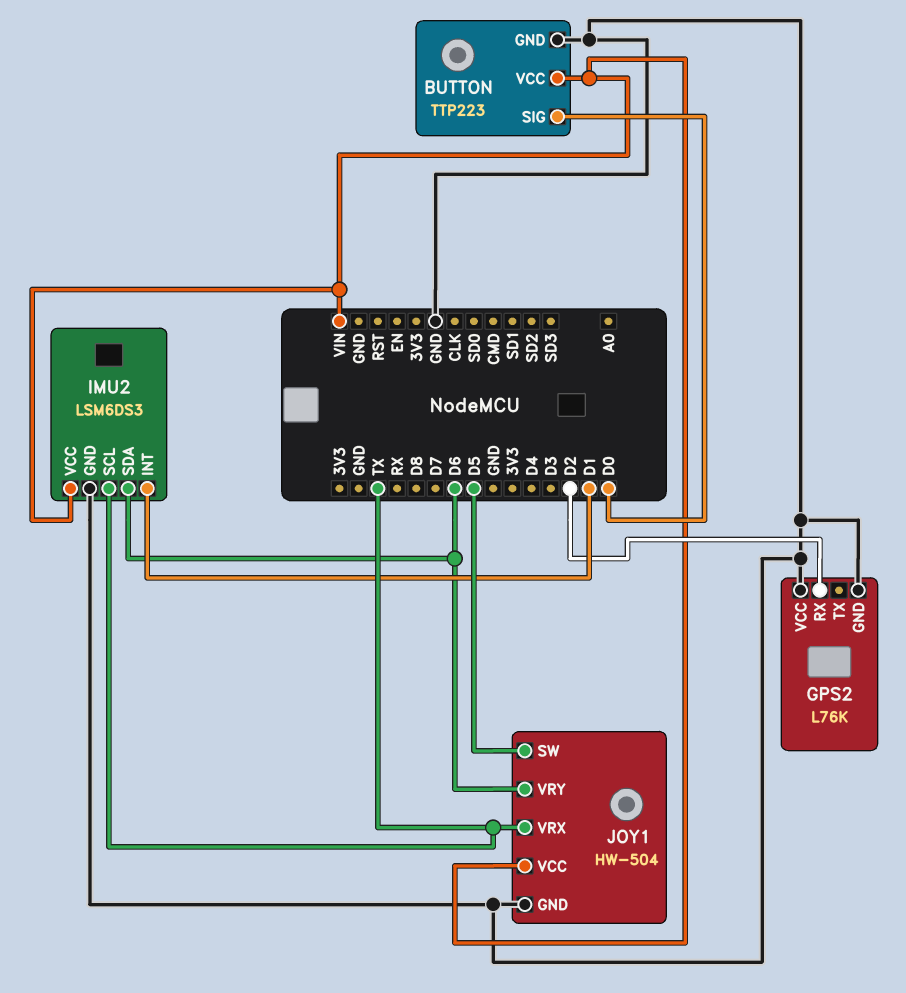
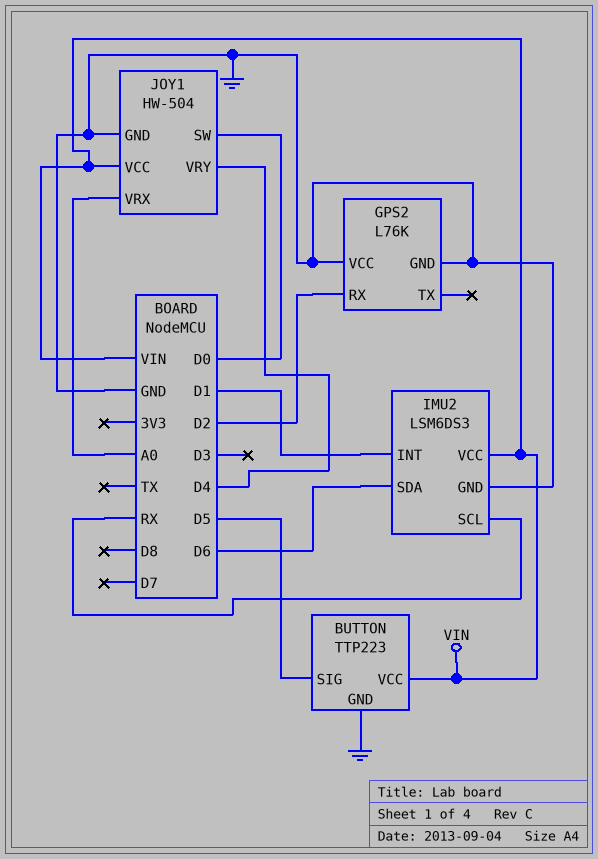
BUTTON pin SIG: D0 -> D5
IMU2 pin SCL: TX -> RX
JOY1 pin SW: D5 -> D0
JOY1 pin VRX: TX -> A0
JOY1 pin VRY: D6 -> D4

